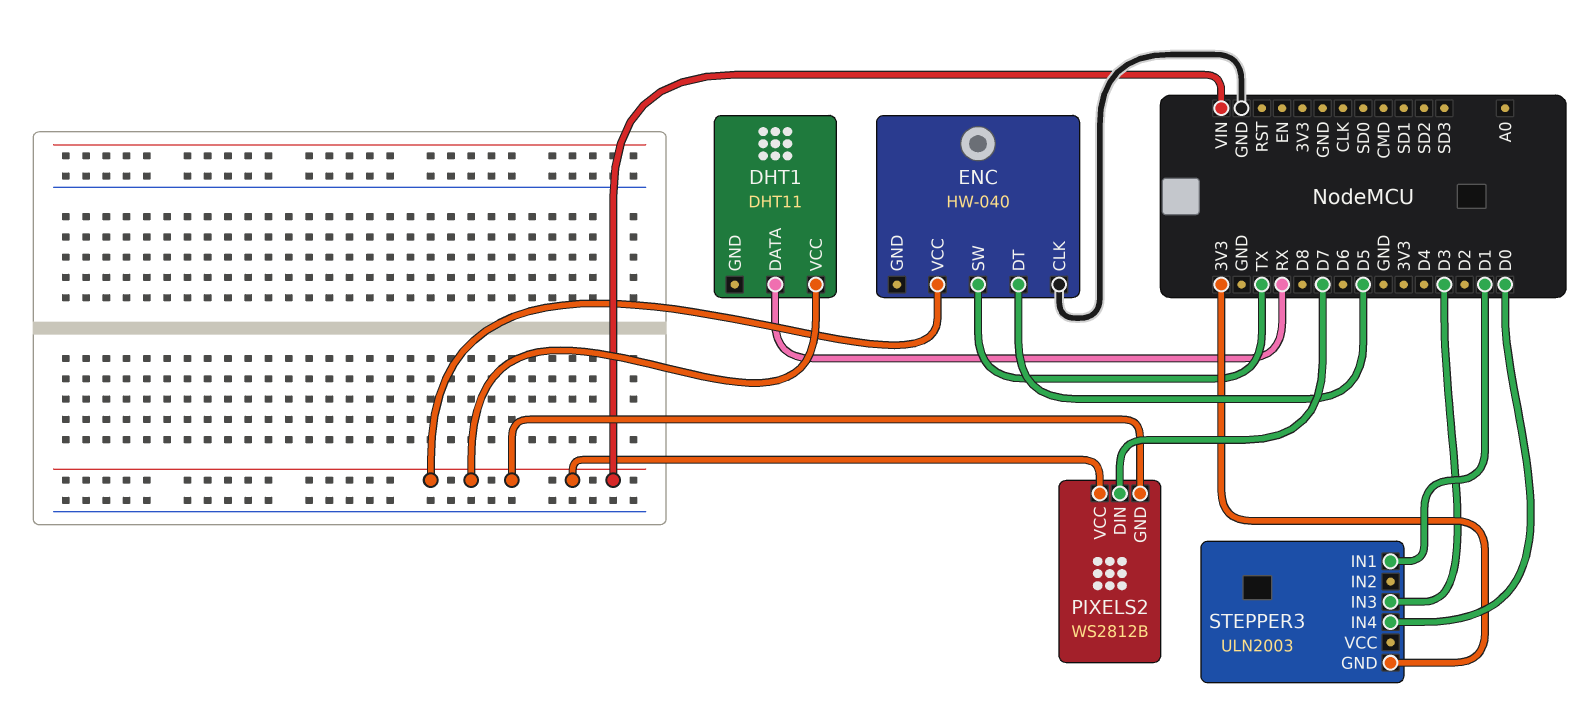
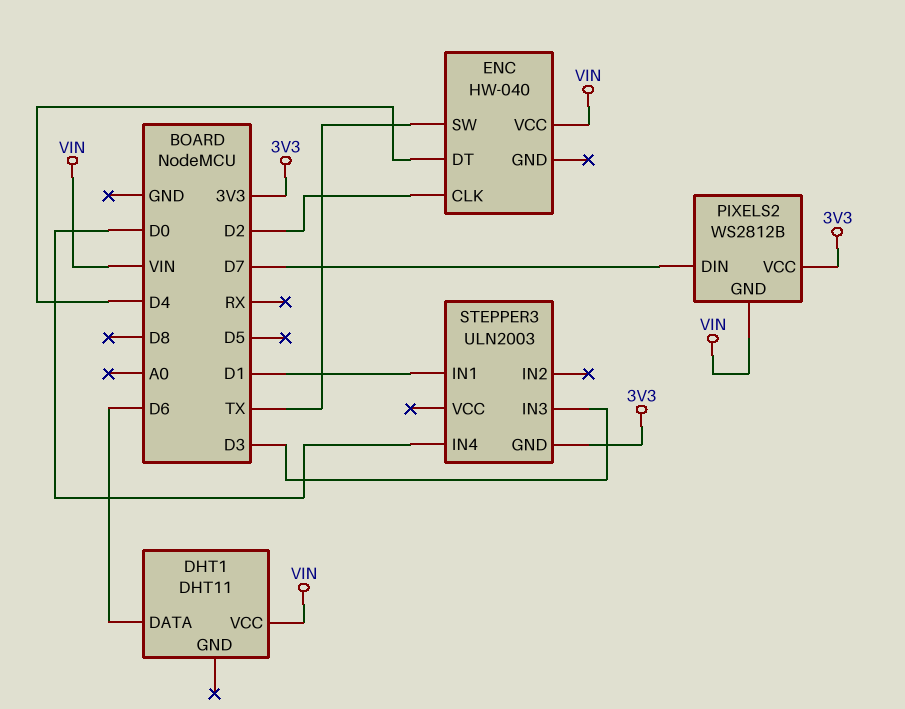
DHT1 pin DATA: RX -> D6
ENC pin CLK: GND -> D2
ENC pin DT: D5 -> D4
PIXELS2 pin VCC: VIN -> 3V3

